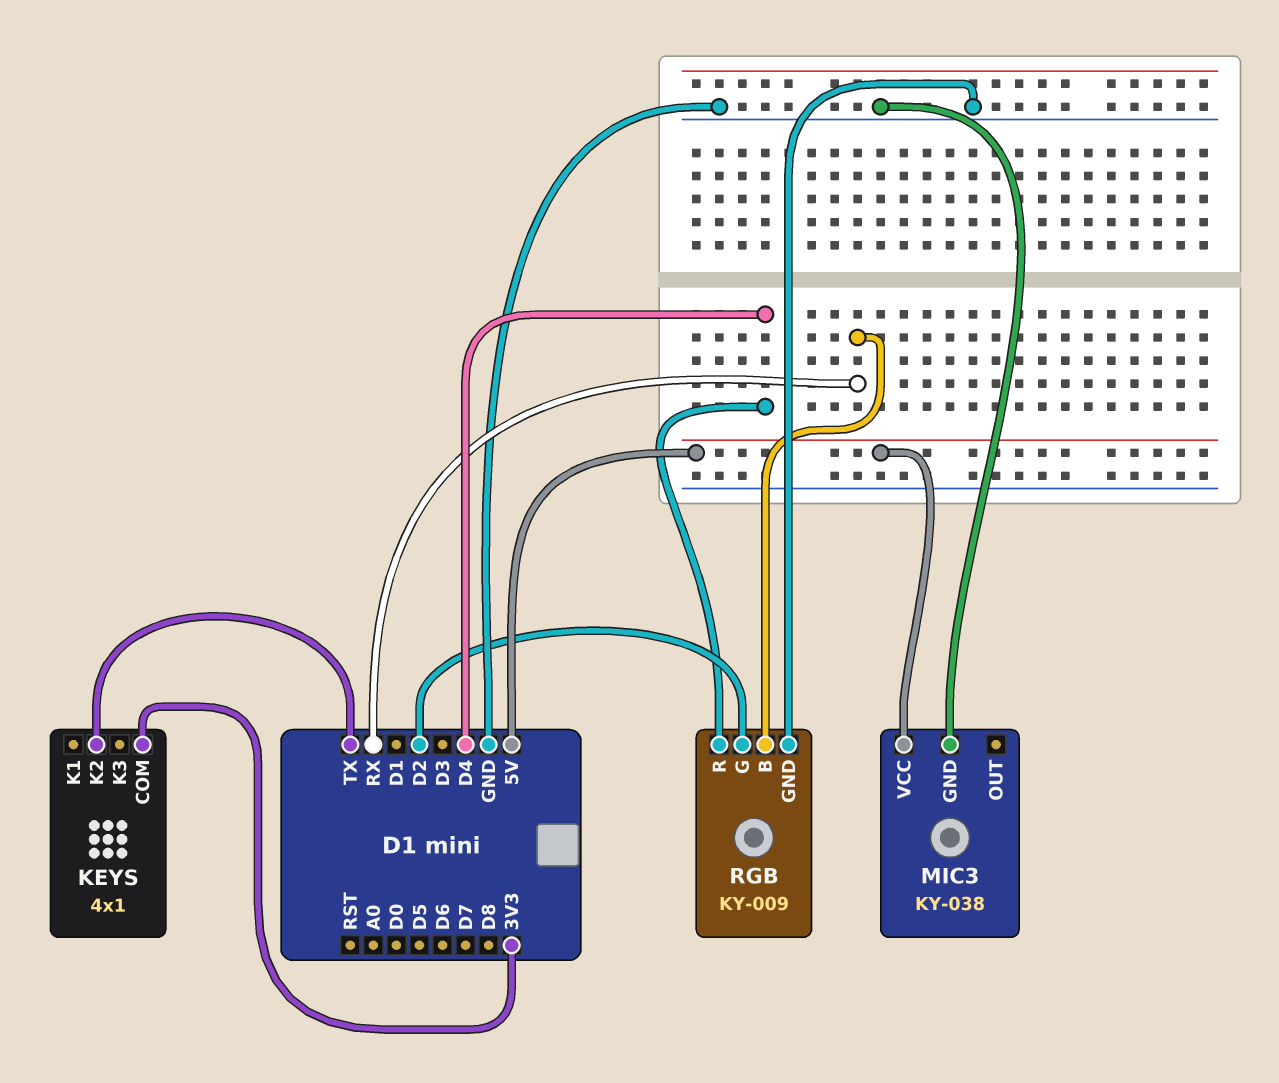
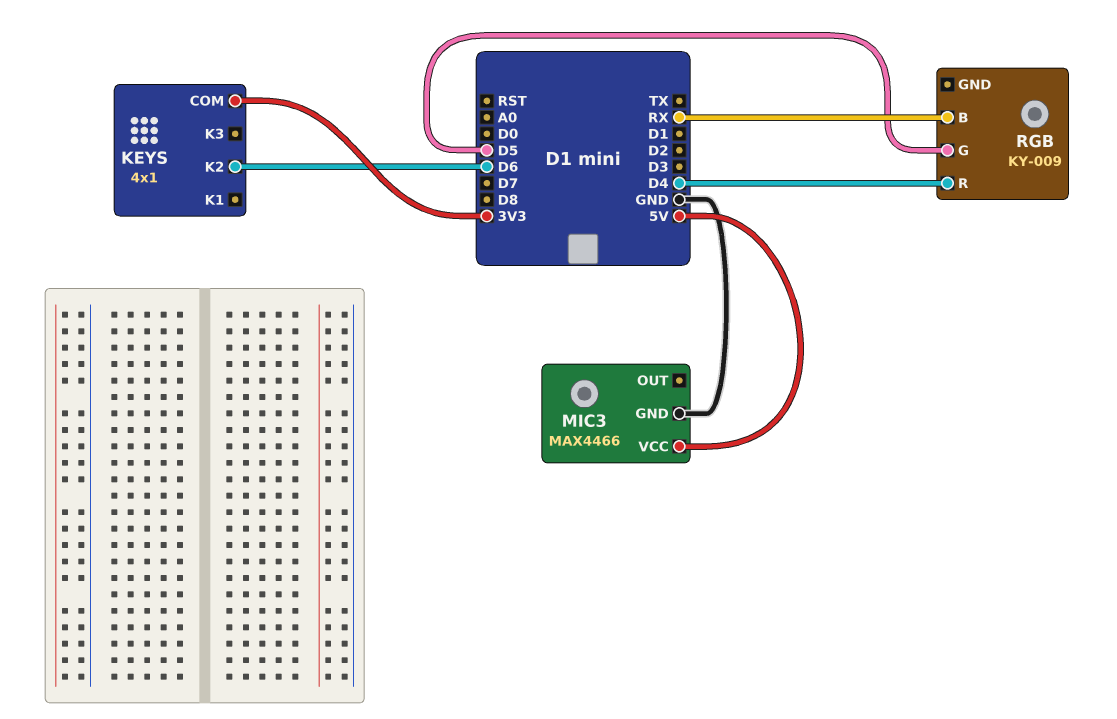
KEYS pin K2: TX -> D6
MIC3: KY-038 -> MAX4466
RGB pin G: D2 -> D5
RGB pin GND: GND -> none

